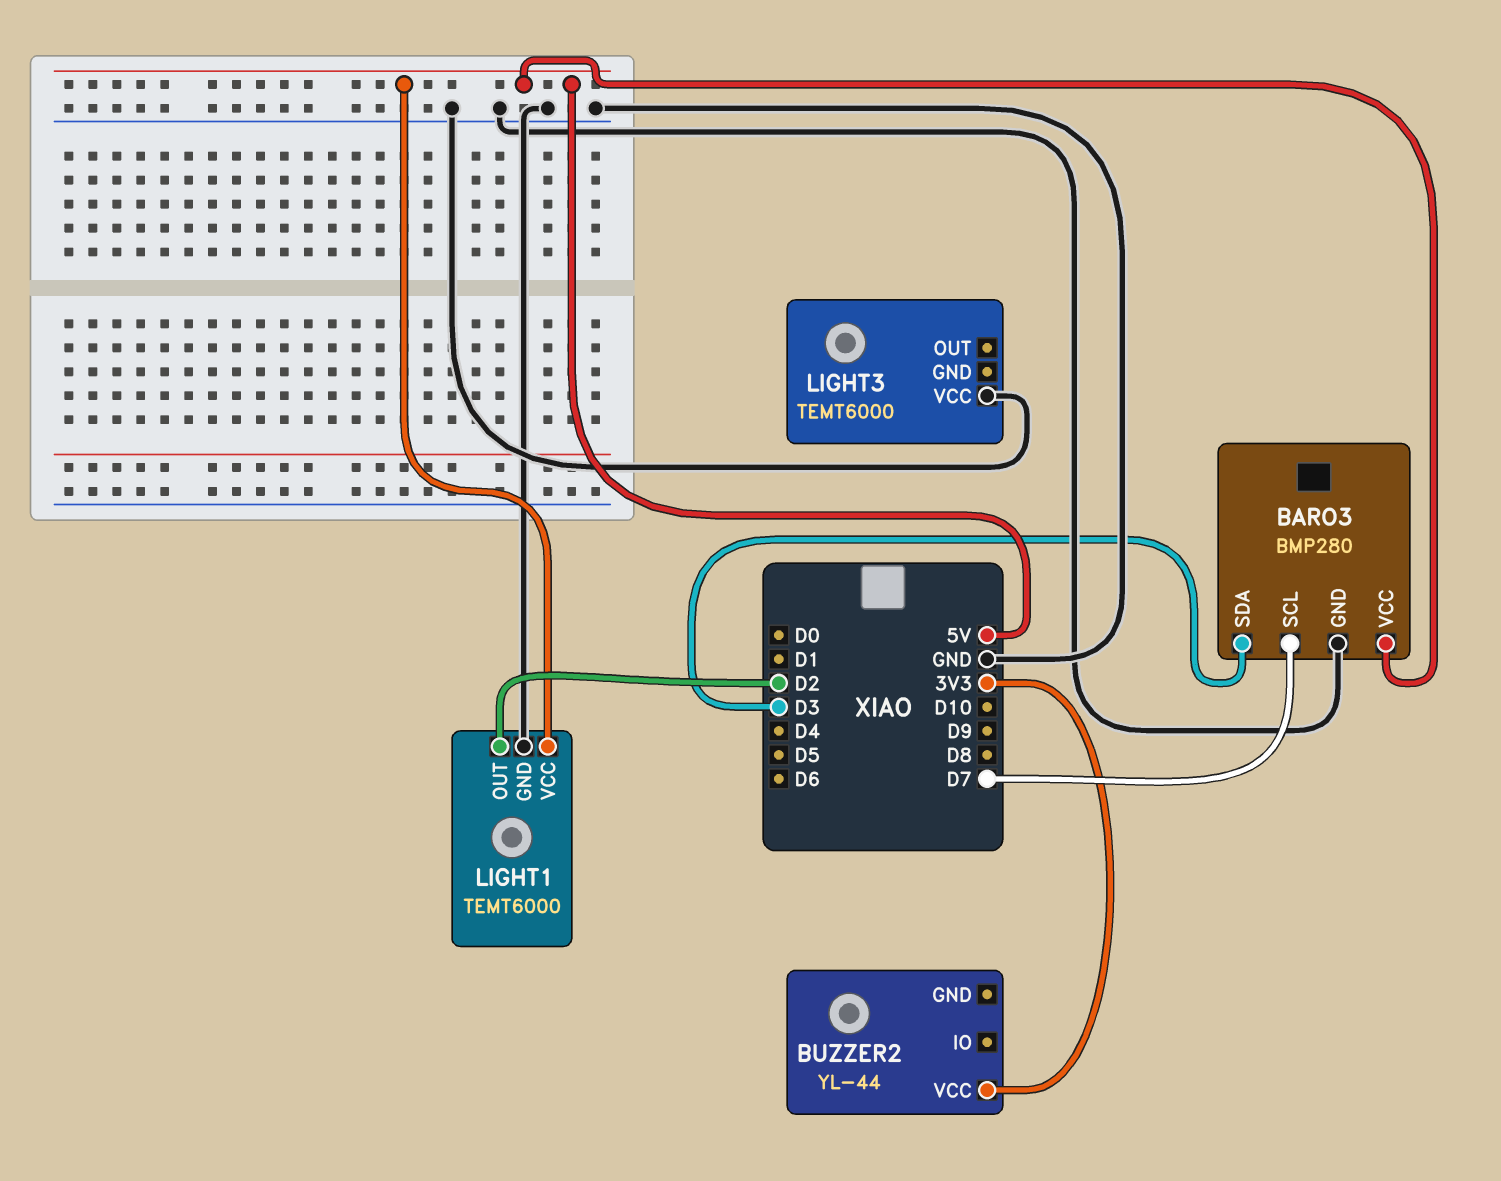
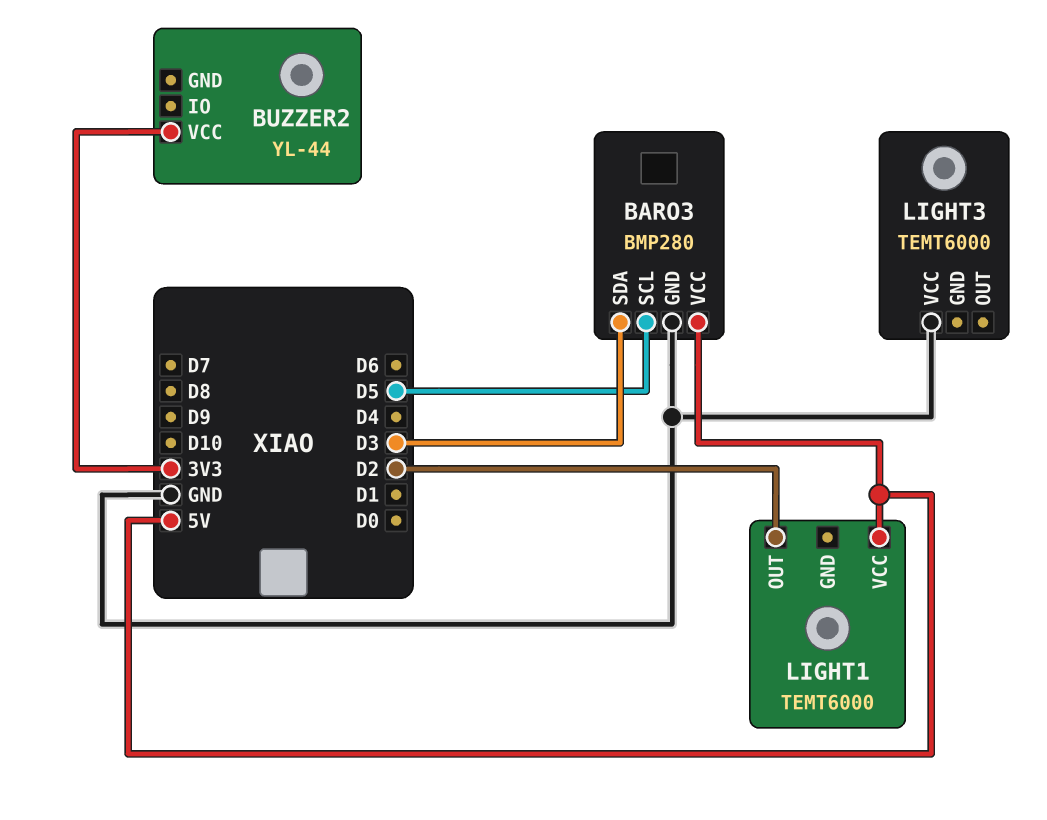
BARO3 pin SCL: D7 -> D5
LIGHT1 pin GND: GND -> none

